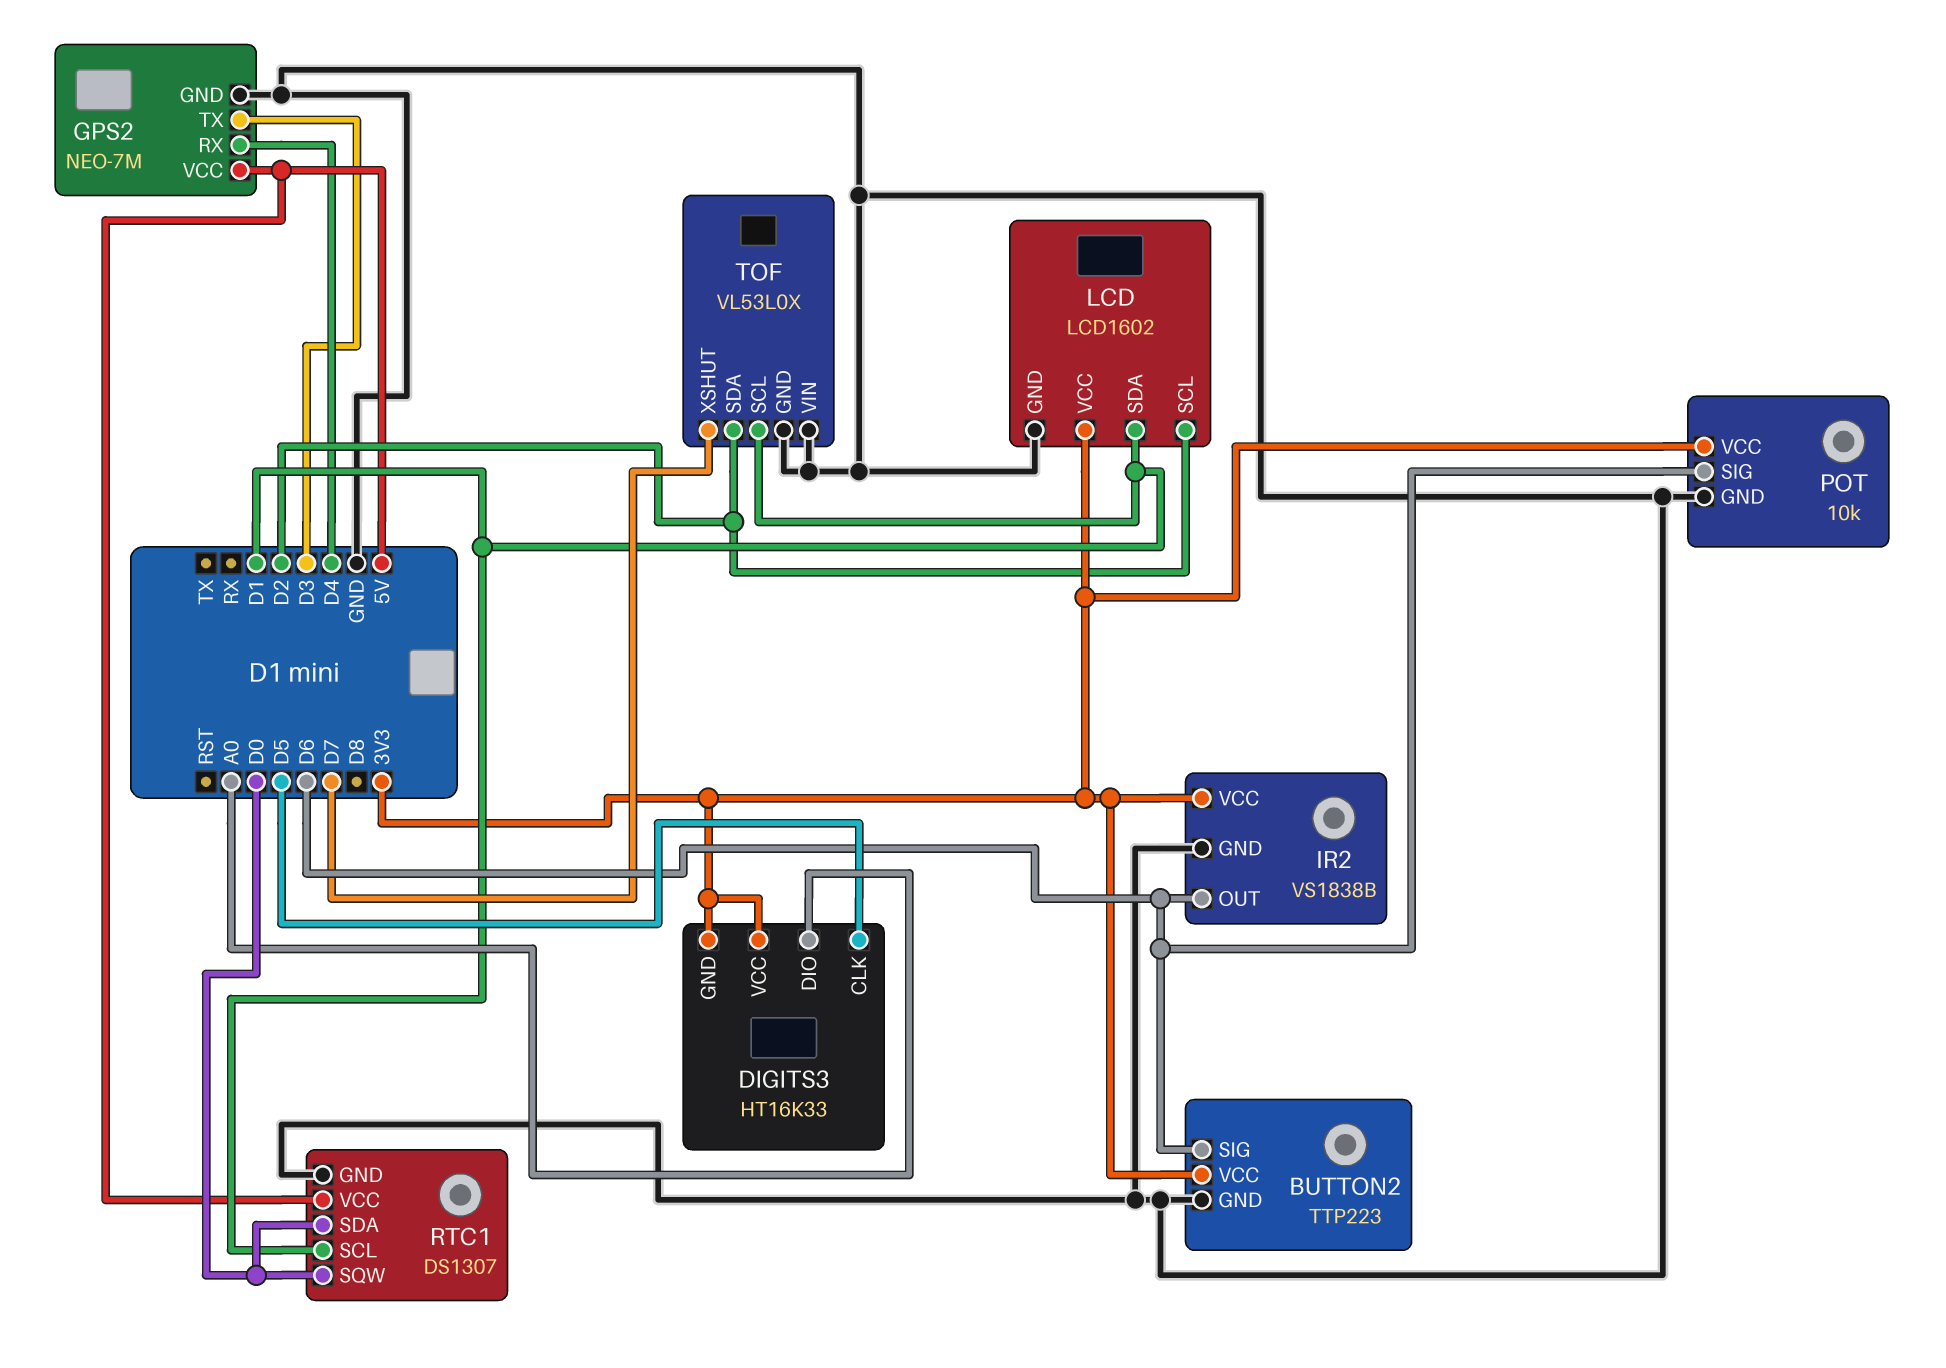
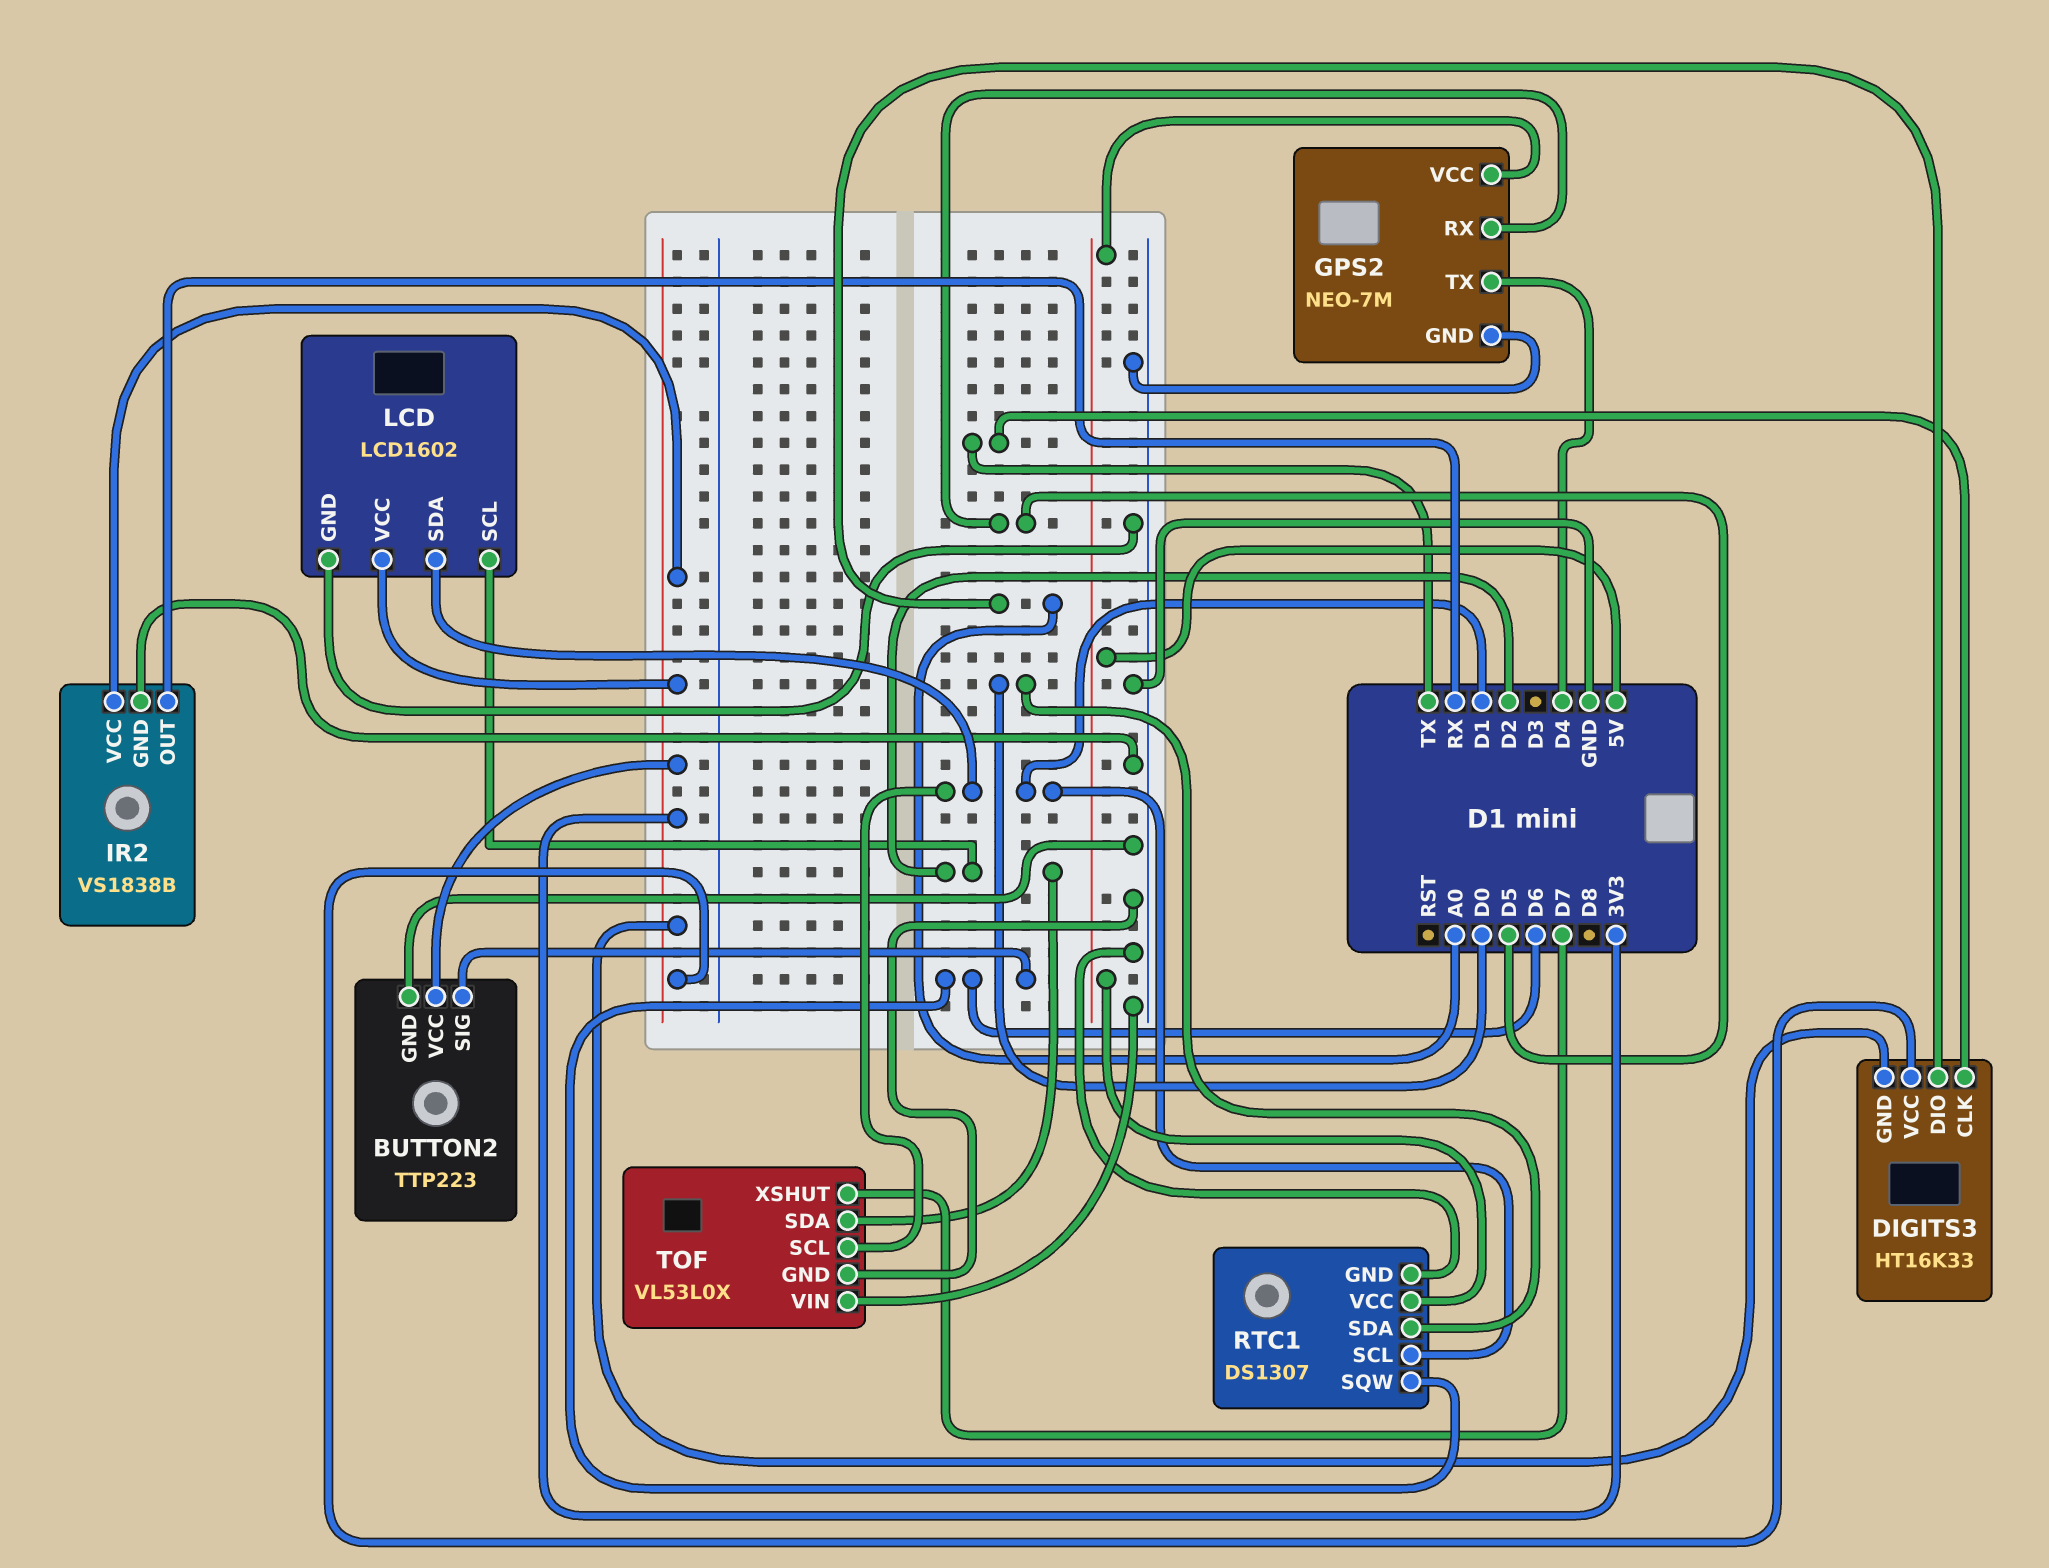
DIGITS3 pin CLK: D5 -> TX
GPS2 pin RX: D4 -> D5
GPS2 pin TX: D3 -> D4
IR2 pin OUT: D6 -> RX
POT: 10k -> none
POT pin GND: GND -> none
POT pin SIG: D6 -> none
POT pin VCC: 3V3 -> none
RTC1 pin SQW: D0 -> D6

